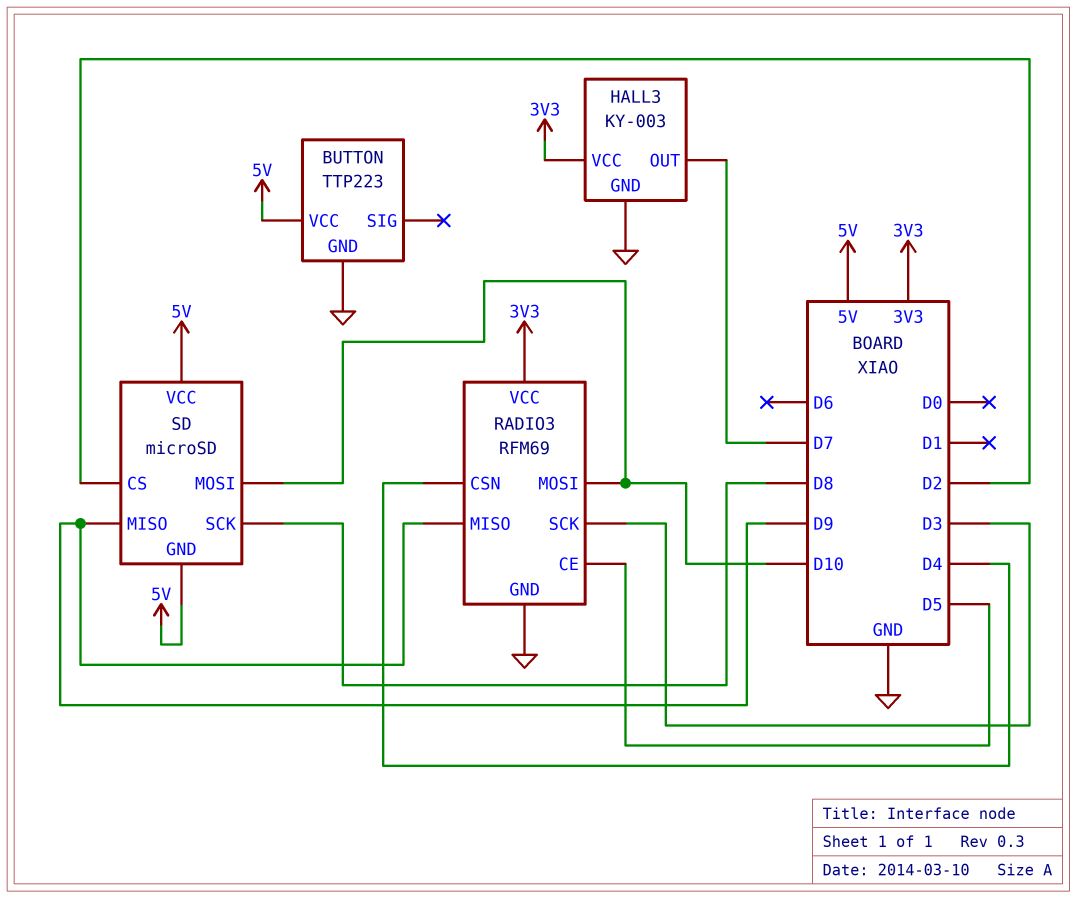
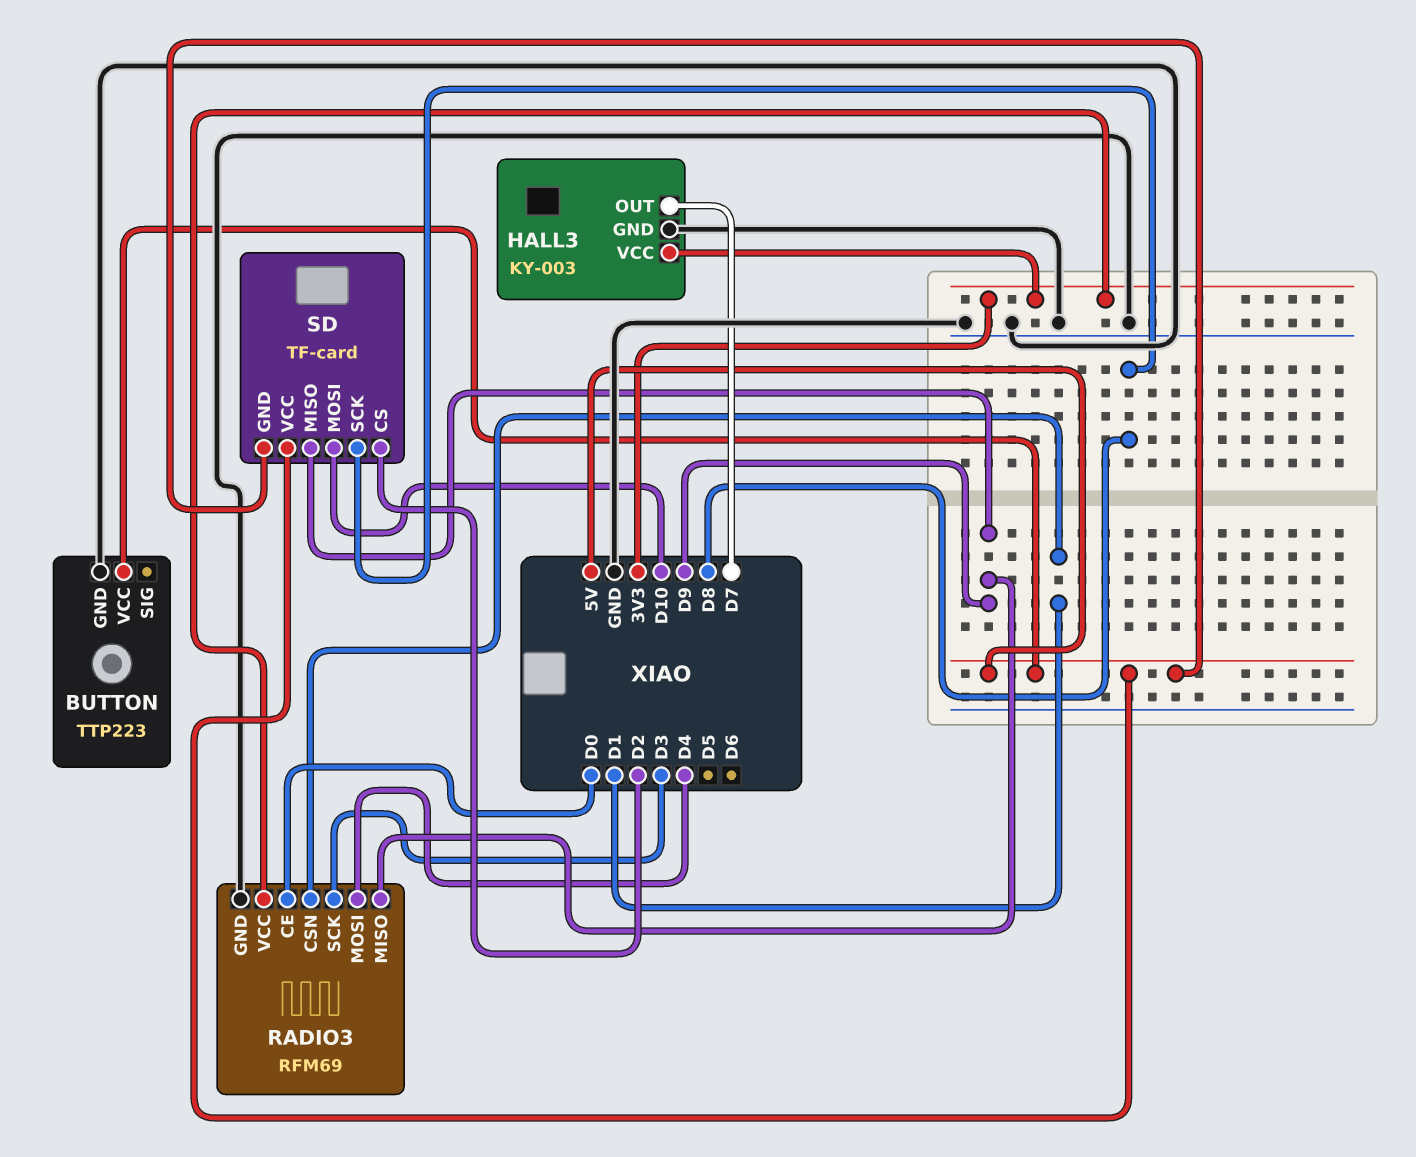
RADIO3 pin CE: D5 -> D0
RADIO3 pin CSN: D4 -> D1
RADIO3 pin MOSI: D10 -> D4
SD: microSD -> TF-card

